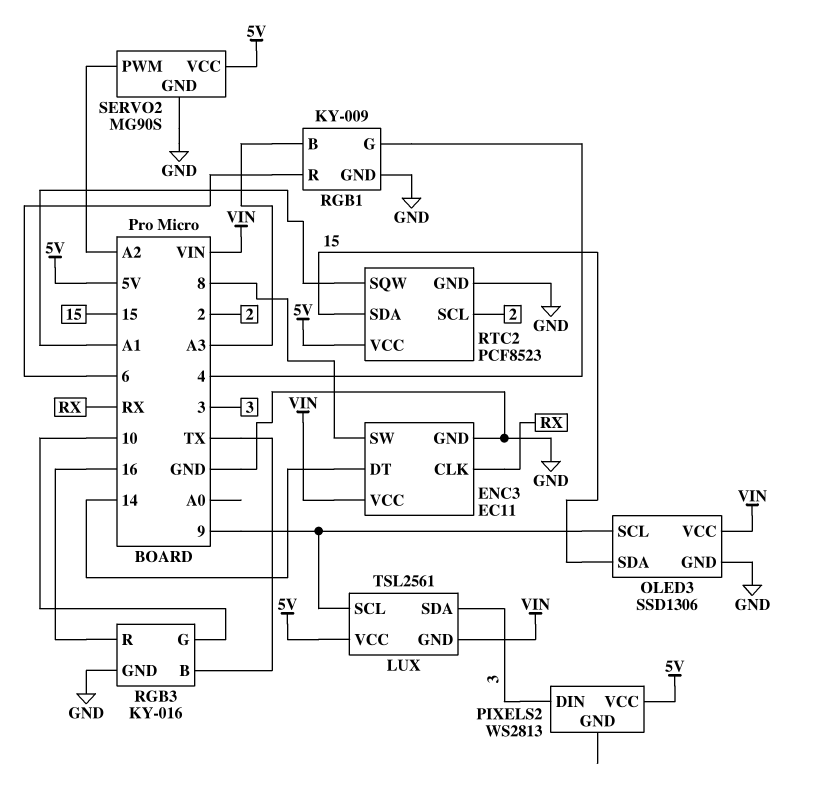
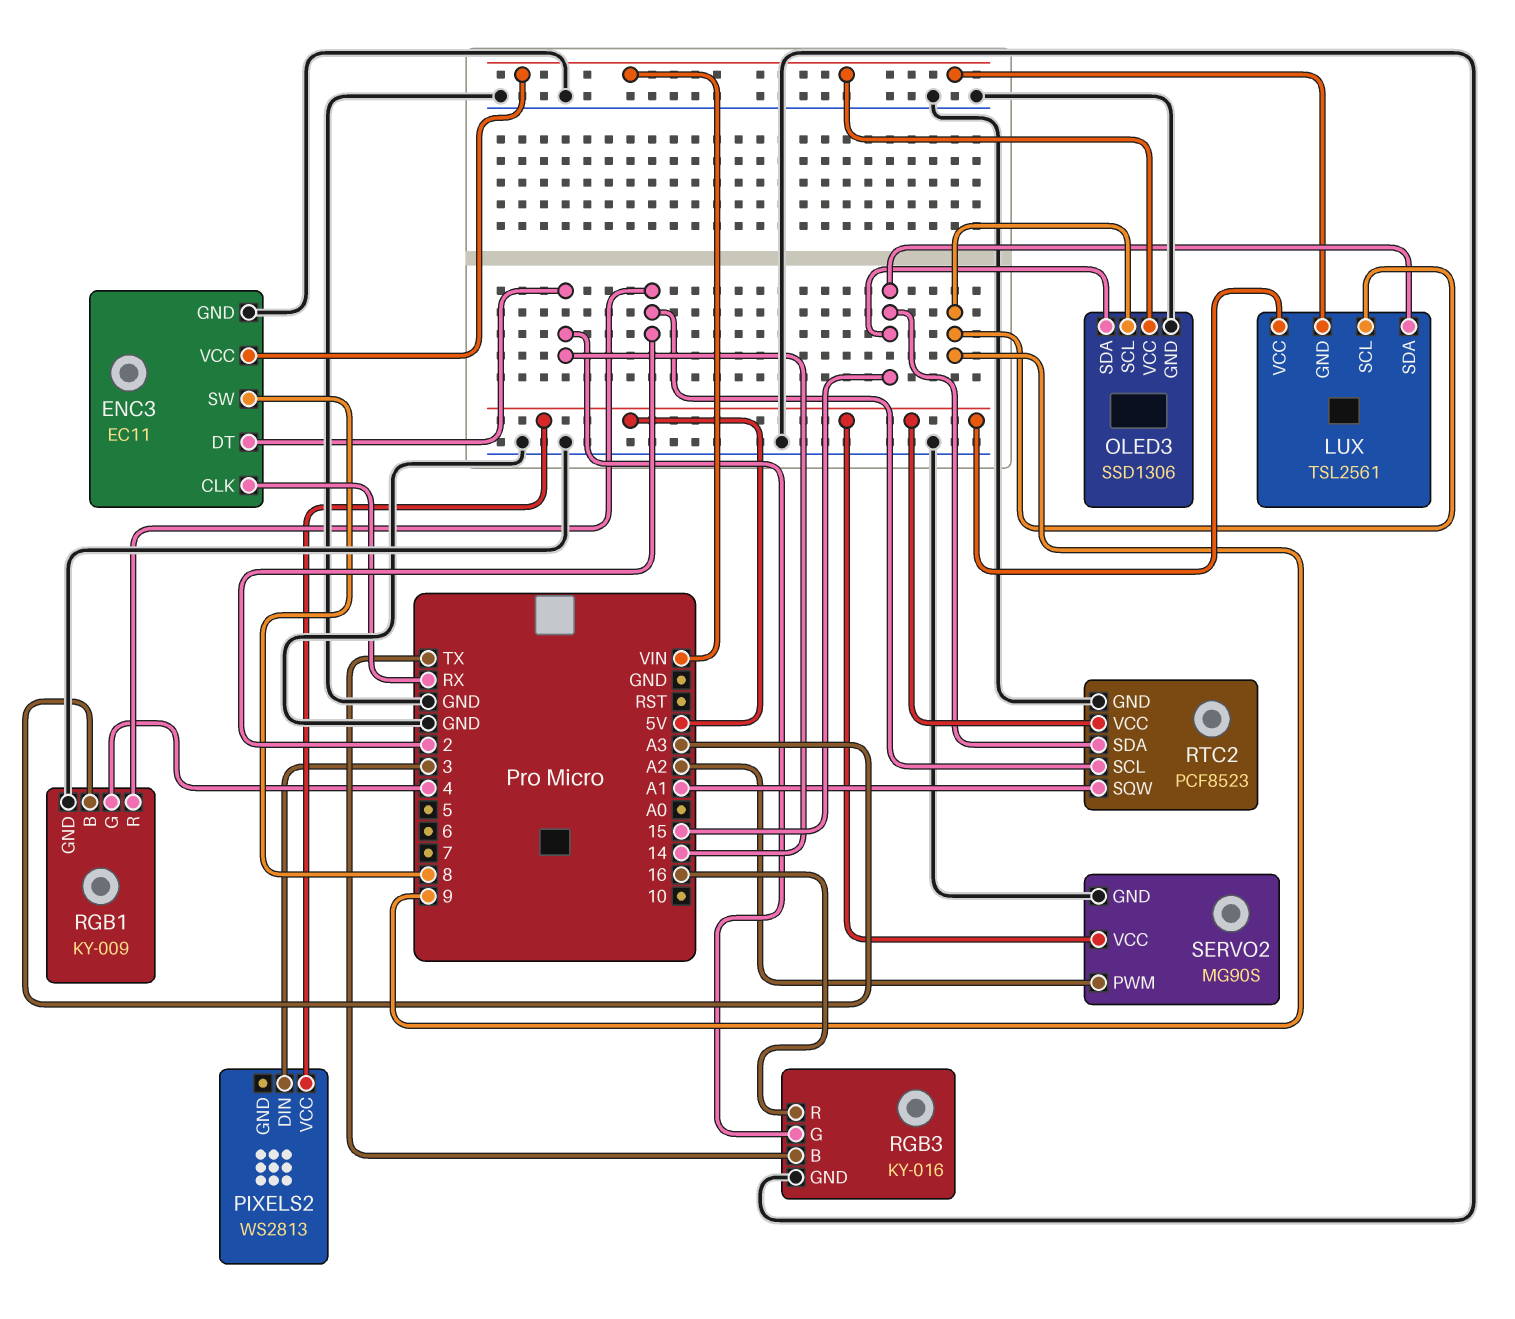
LUX pin SDA: 3 -> 15
RGB1 pin R: 6 -> 2
RGB3 pin G: 10 -> 14

